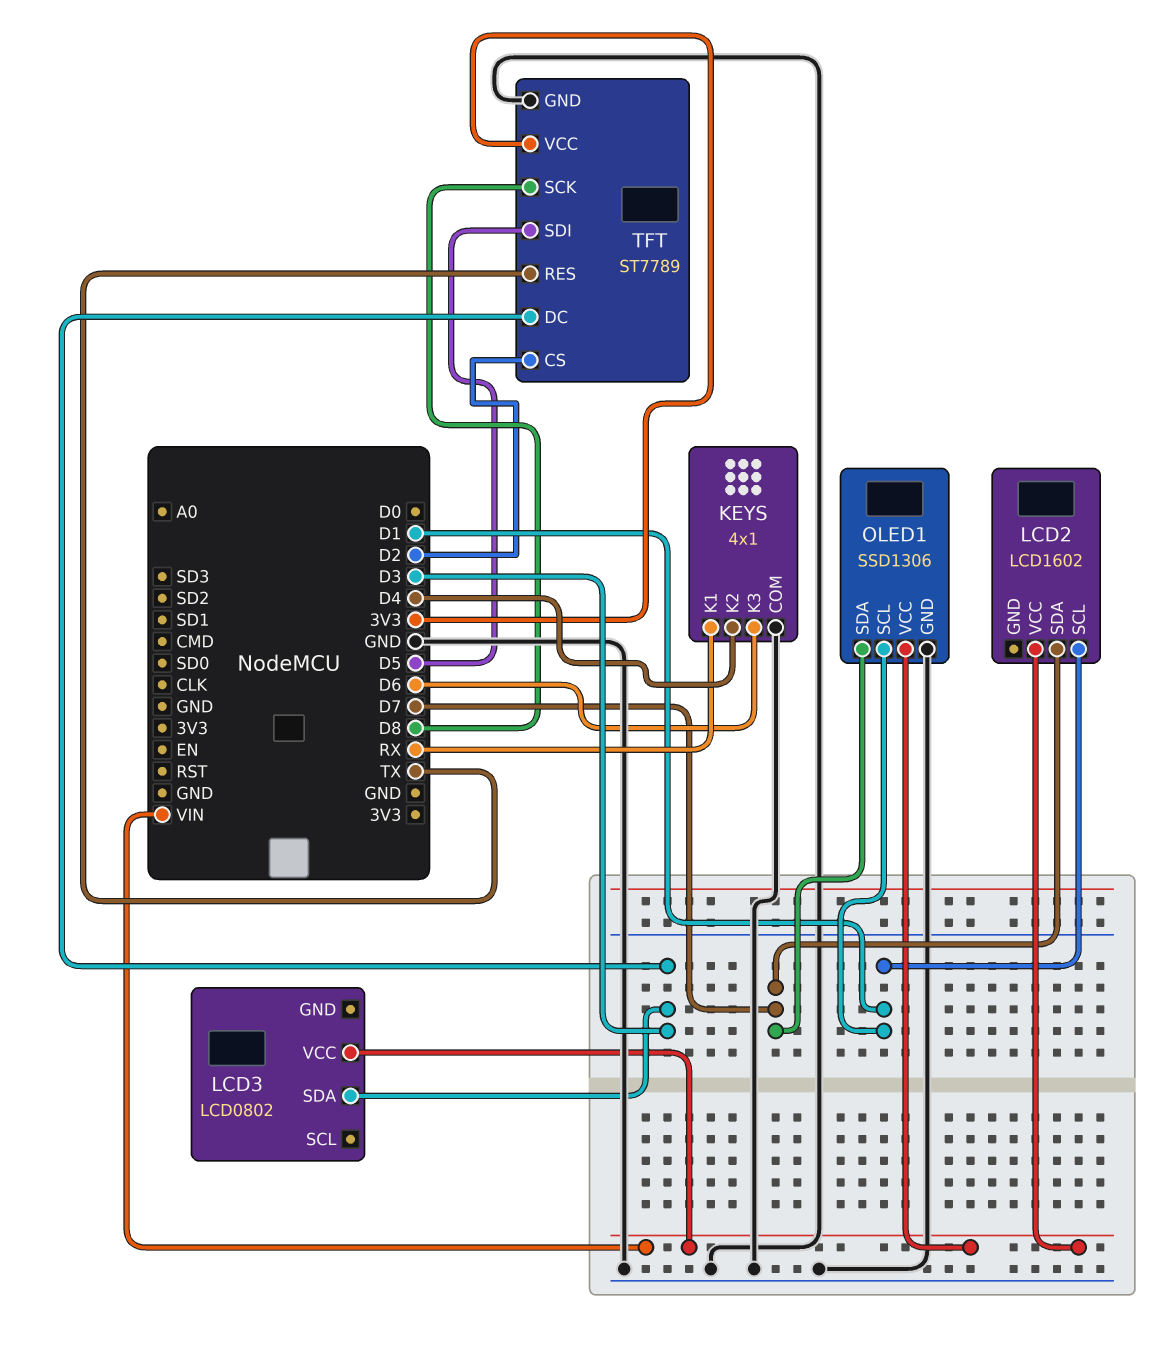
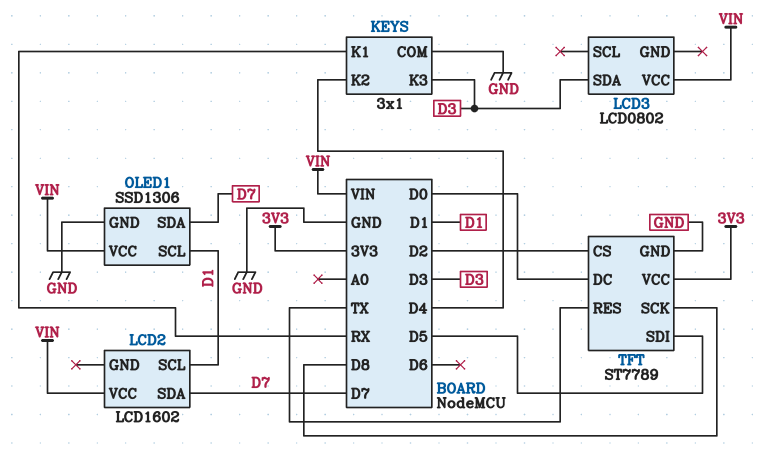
KEYS: 4x1 -> 3x1
KEYS pin K3: D6 -> D3
TFT pin DC: D3 -> D0

